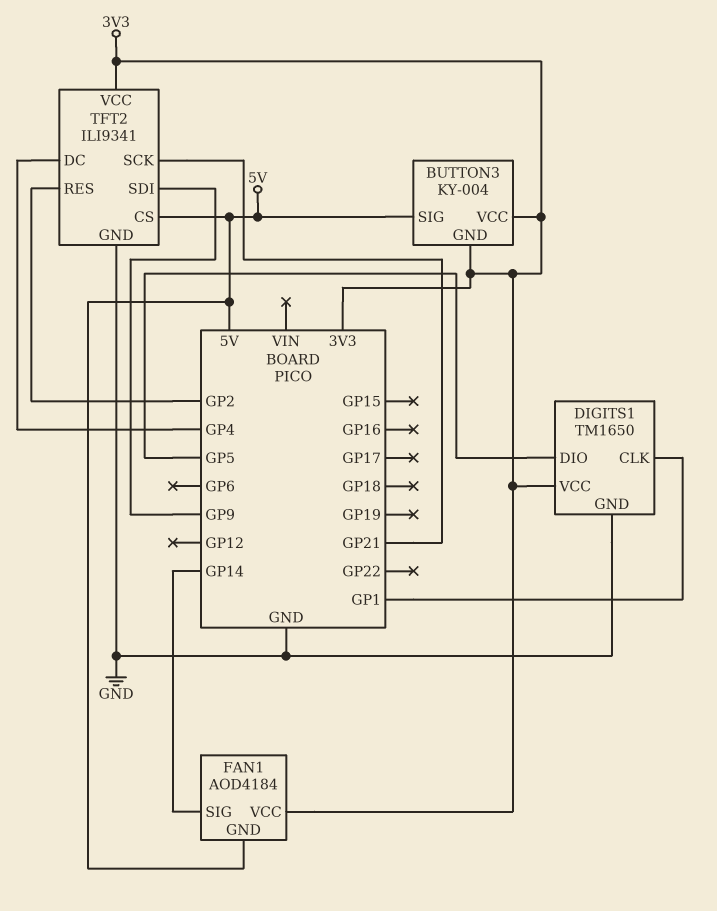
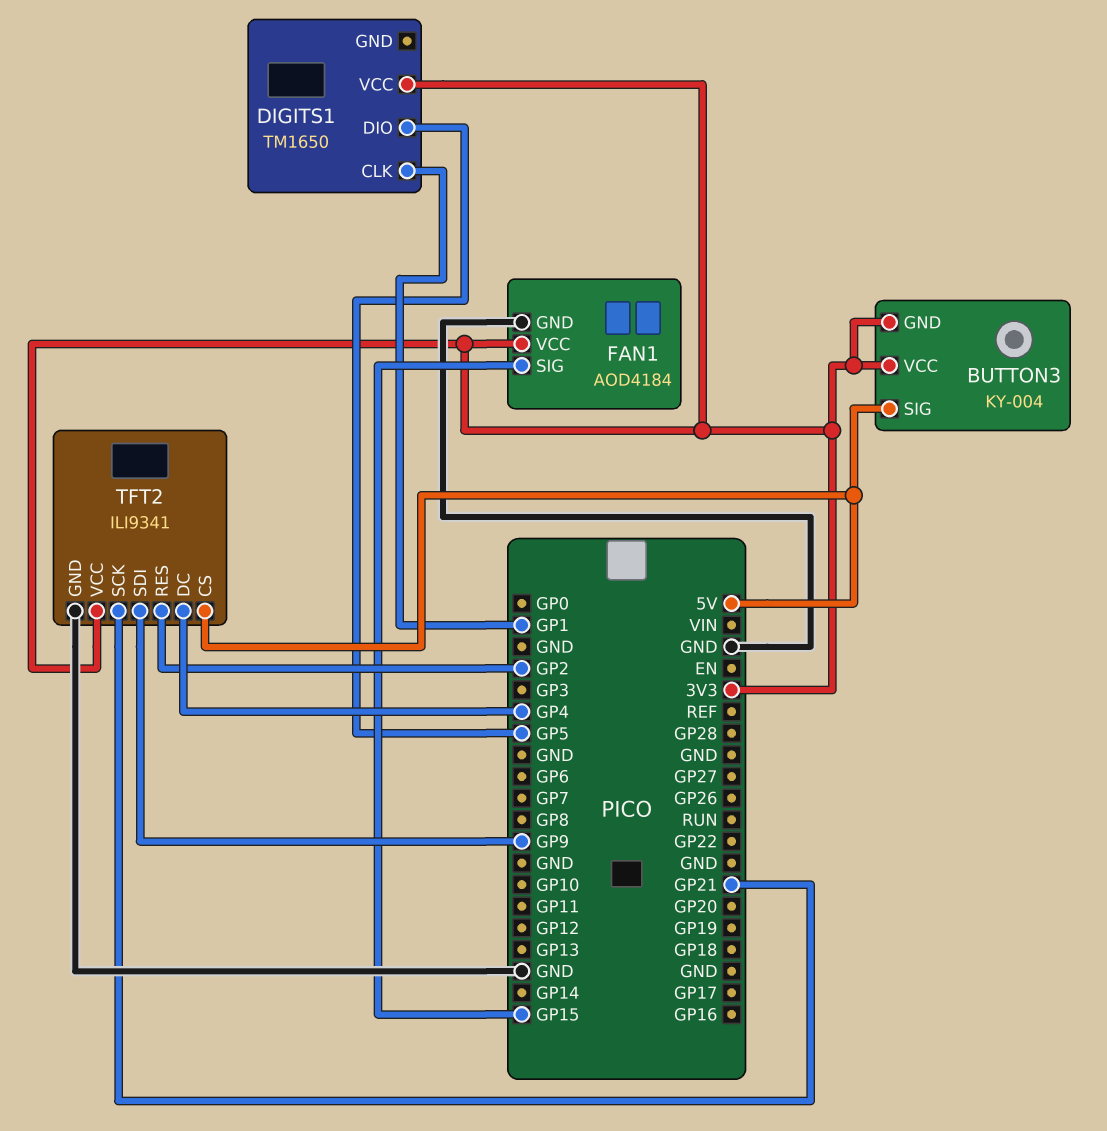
DIGITS1 pin GND: GND -> none
FAN1 pin GND: 5V -> GND
FAN1 pin SIG: GP14 -> GP15

